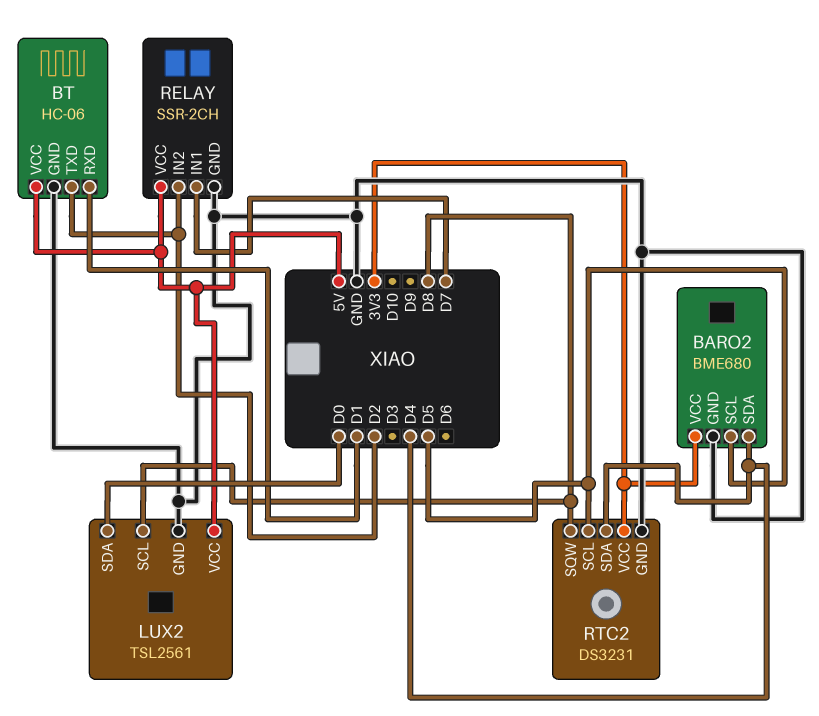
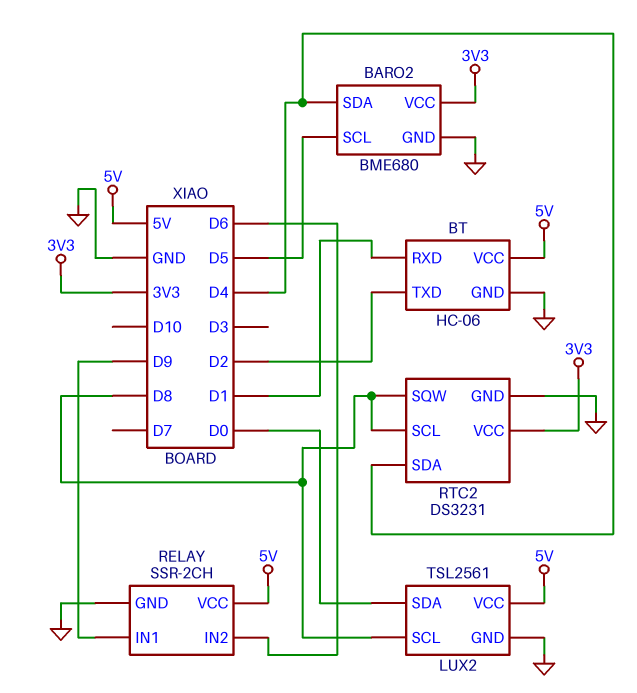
RELAY pin IN1: D7 -> D9
RELAY pin IN2: D2 -> D6
RTC2 pin SCL: D5 -> D8

